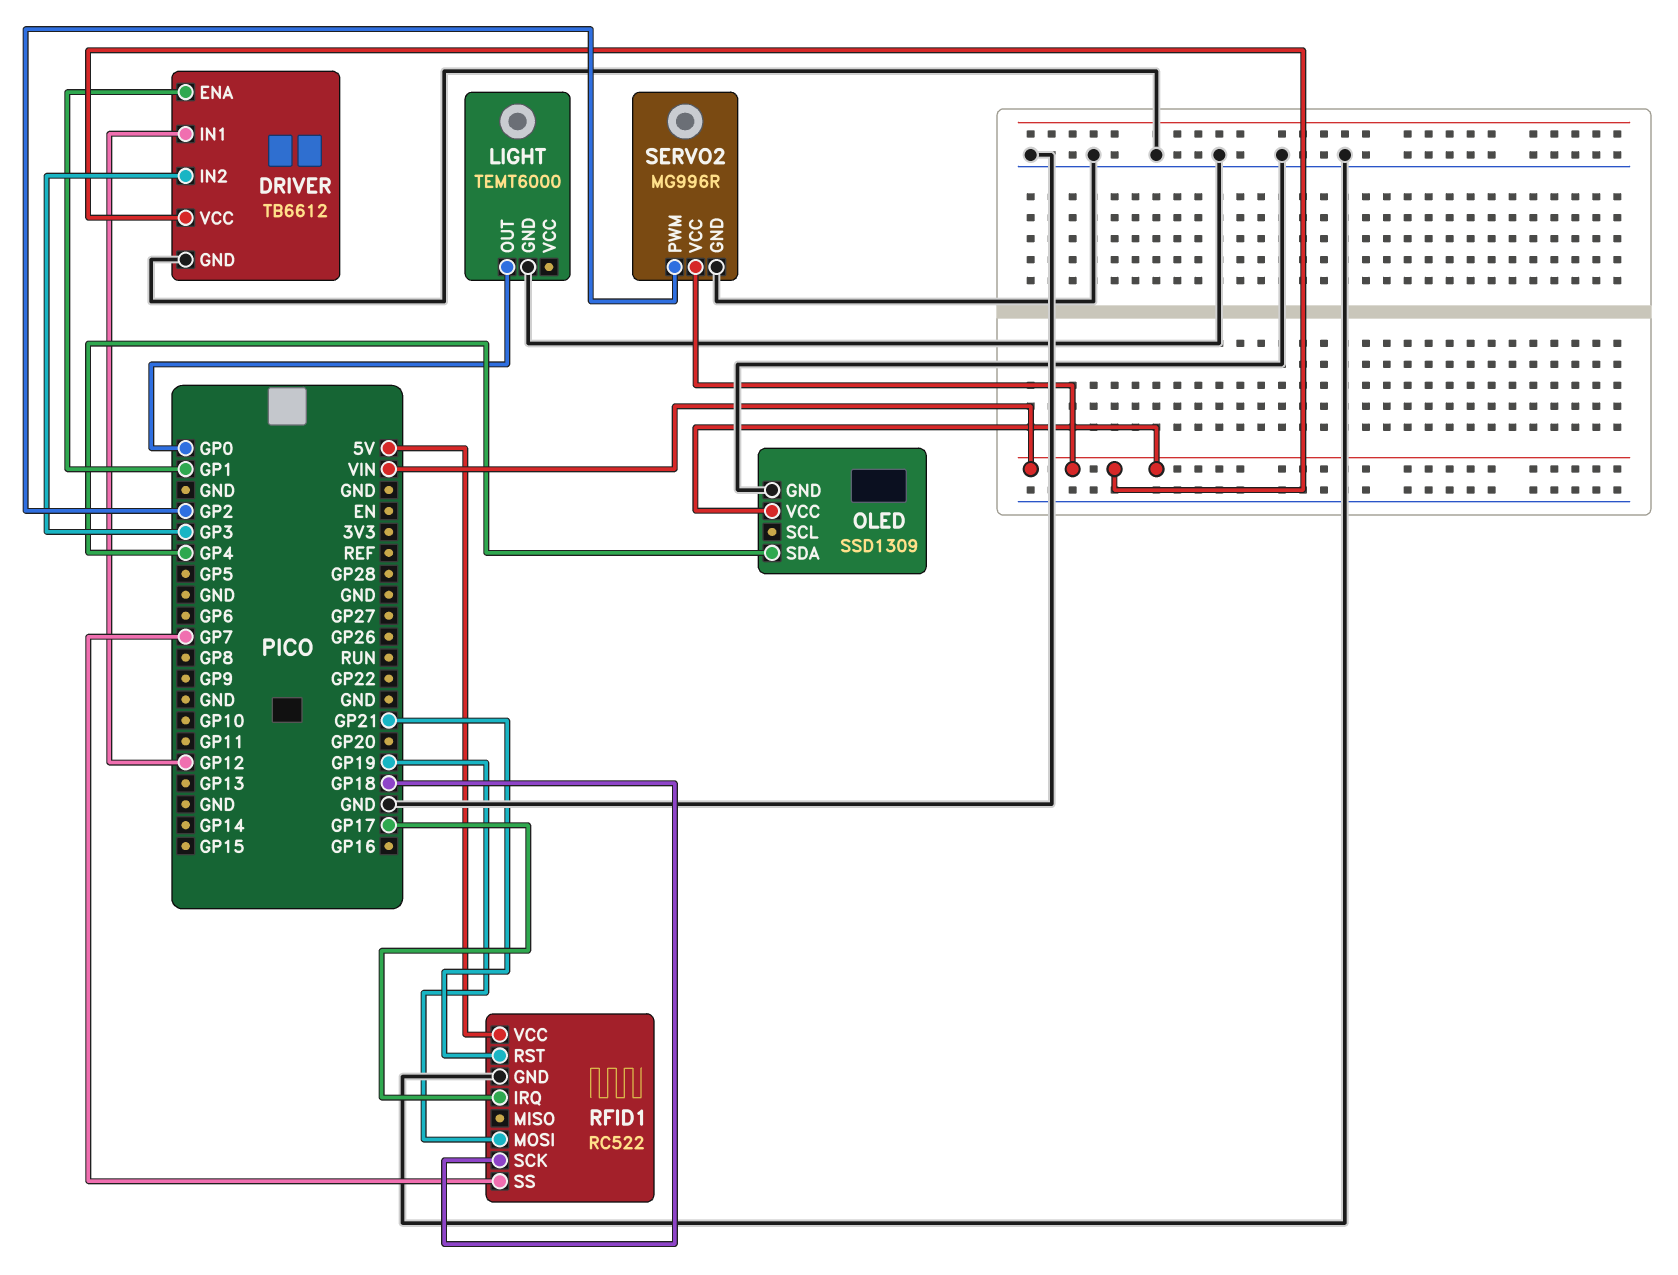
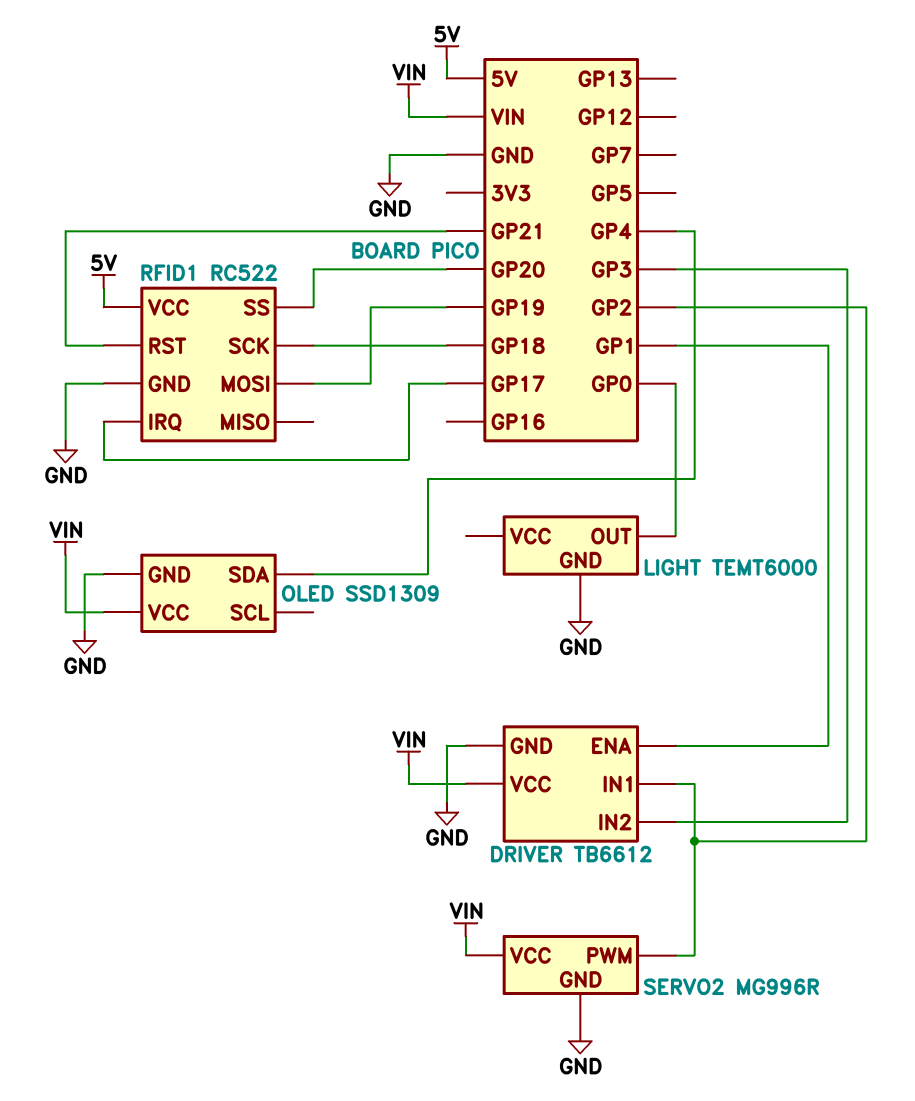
DRIVER pin IN1: GP12 -> GP2
RFID1 pin SS: GP7 -> GP20

